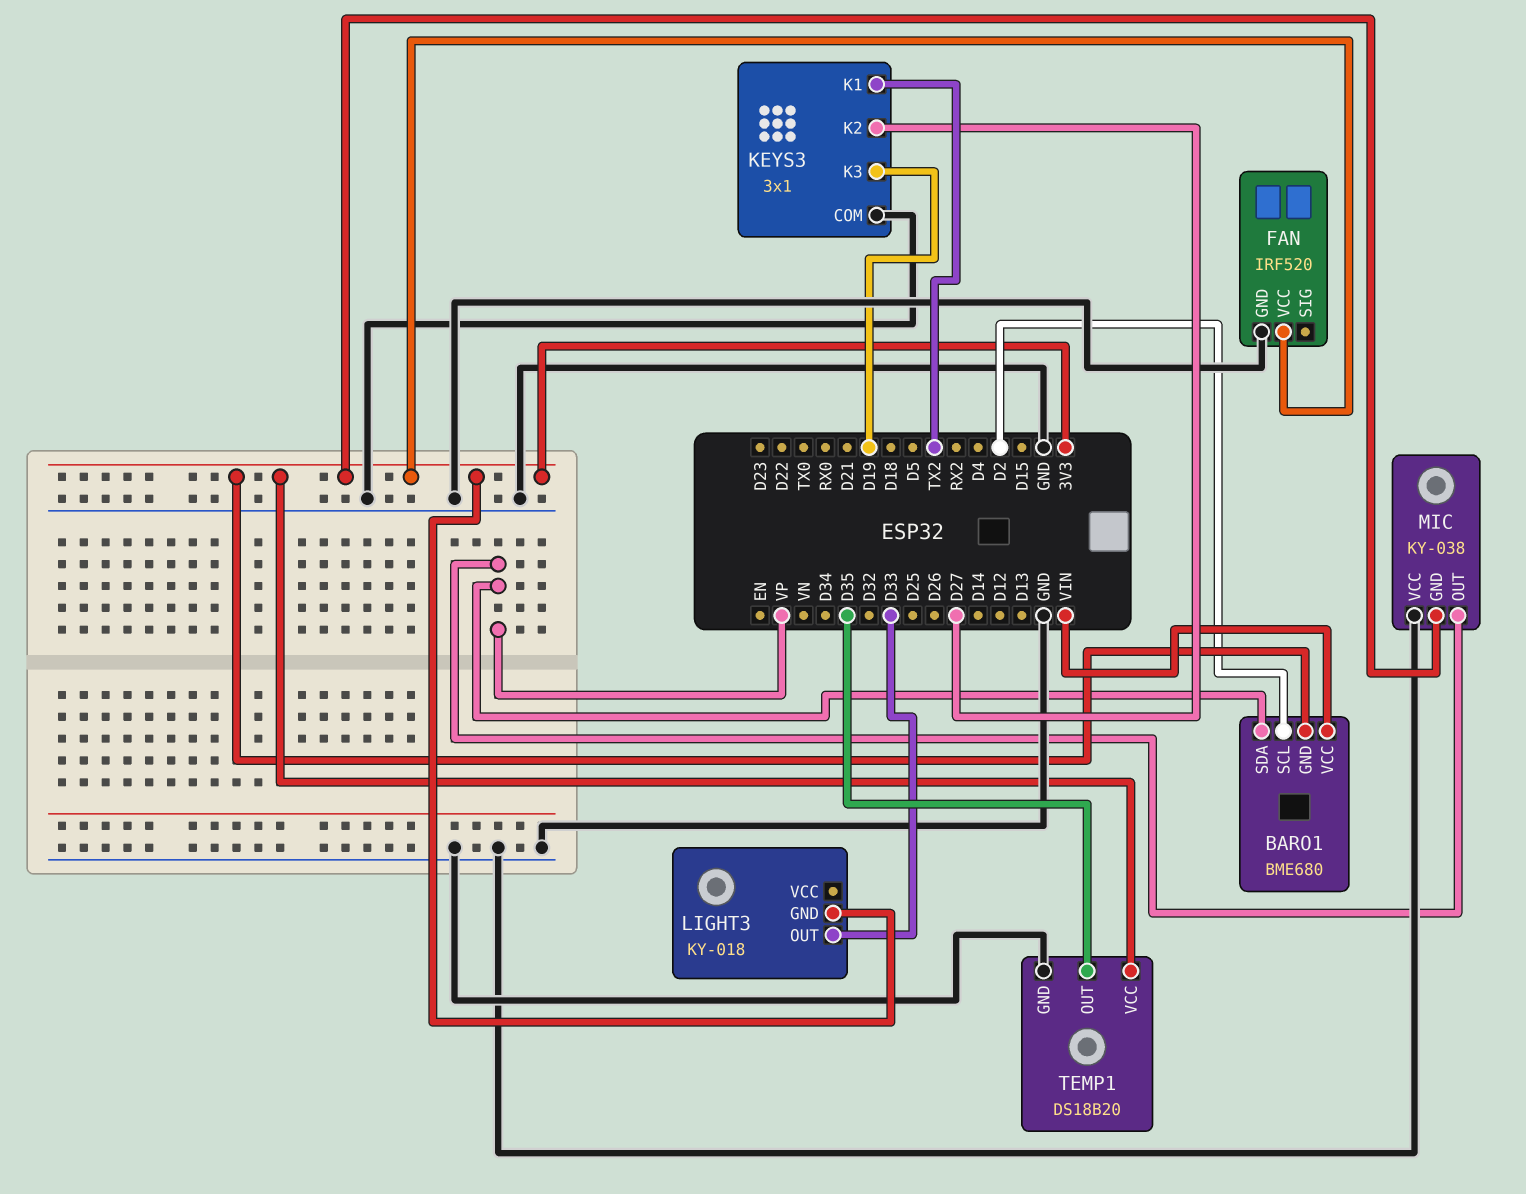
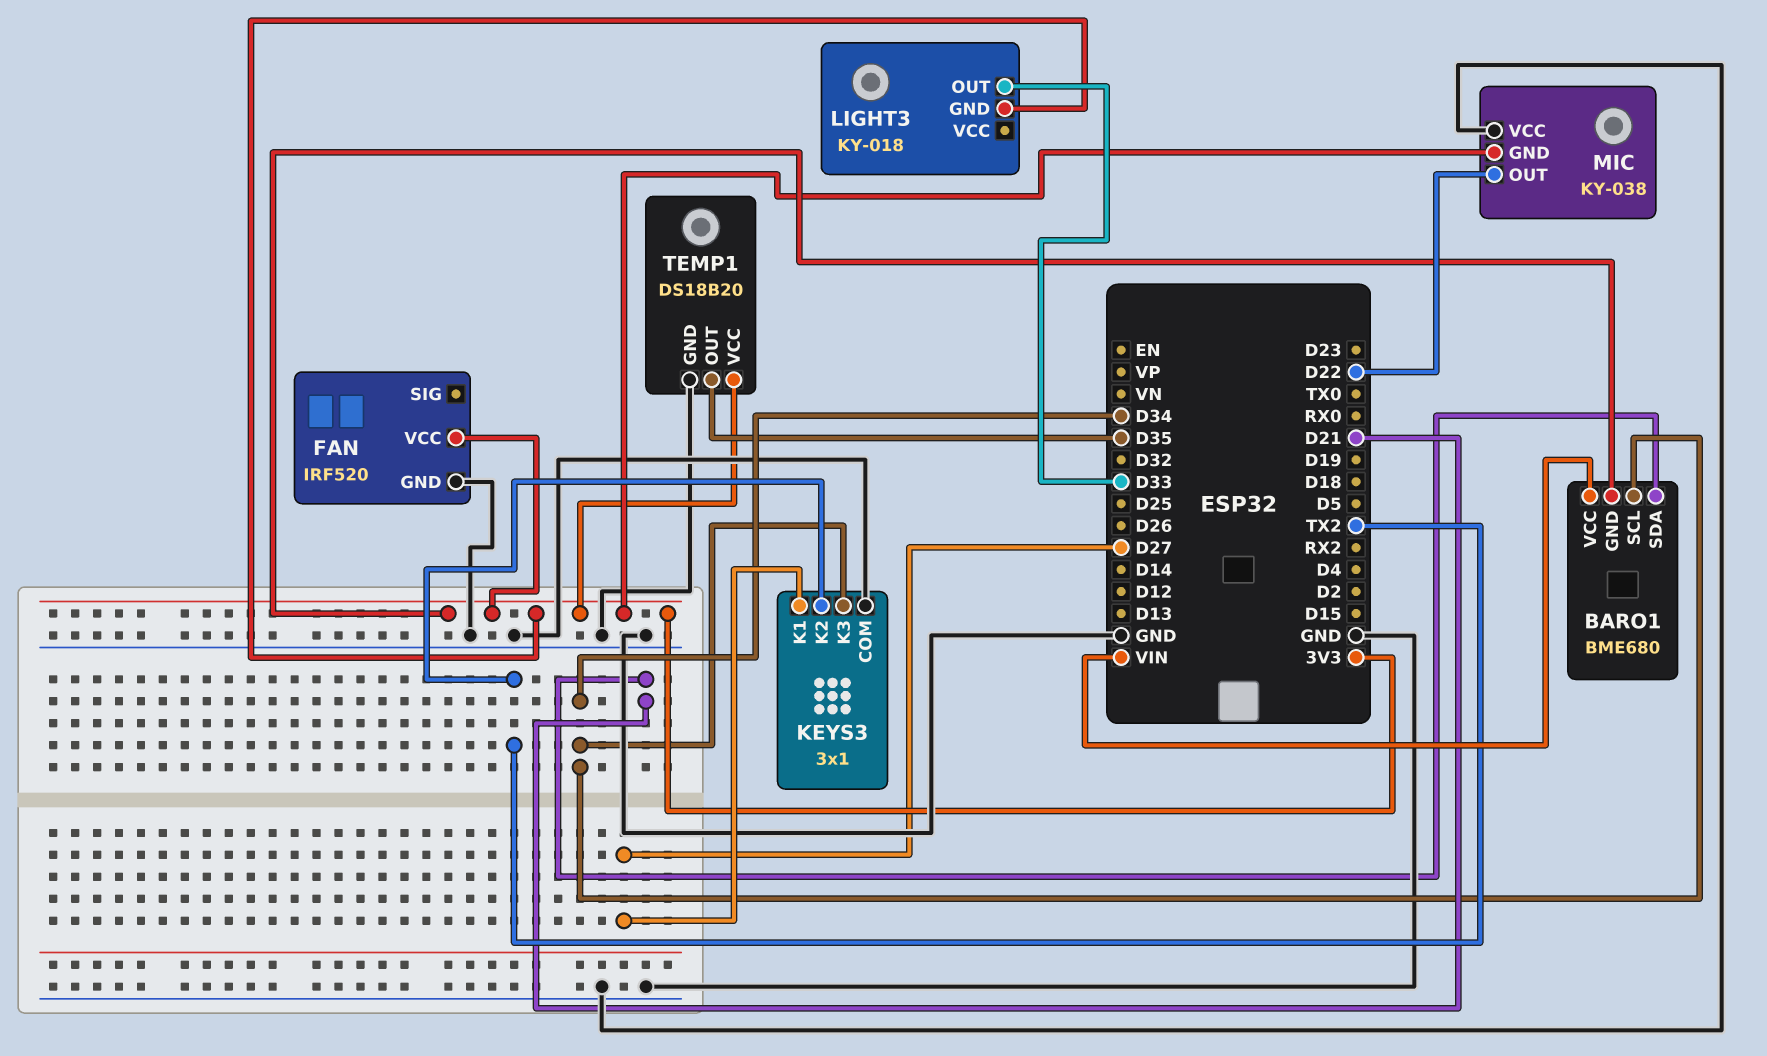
BARO1 pin SCL: D2 -> D34
BARO1 pin SDA: VP -> D21
KEYS3 pin K1: TX2 -> D27
KEYS3 pin K2: D27 -> TX2
KEYS3 pin K3: D19 -> D34
MIC pin OUT: VP -> D22

